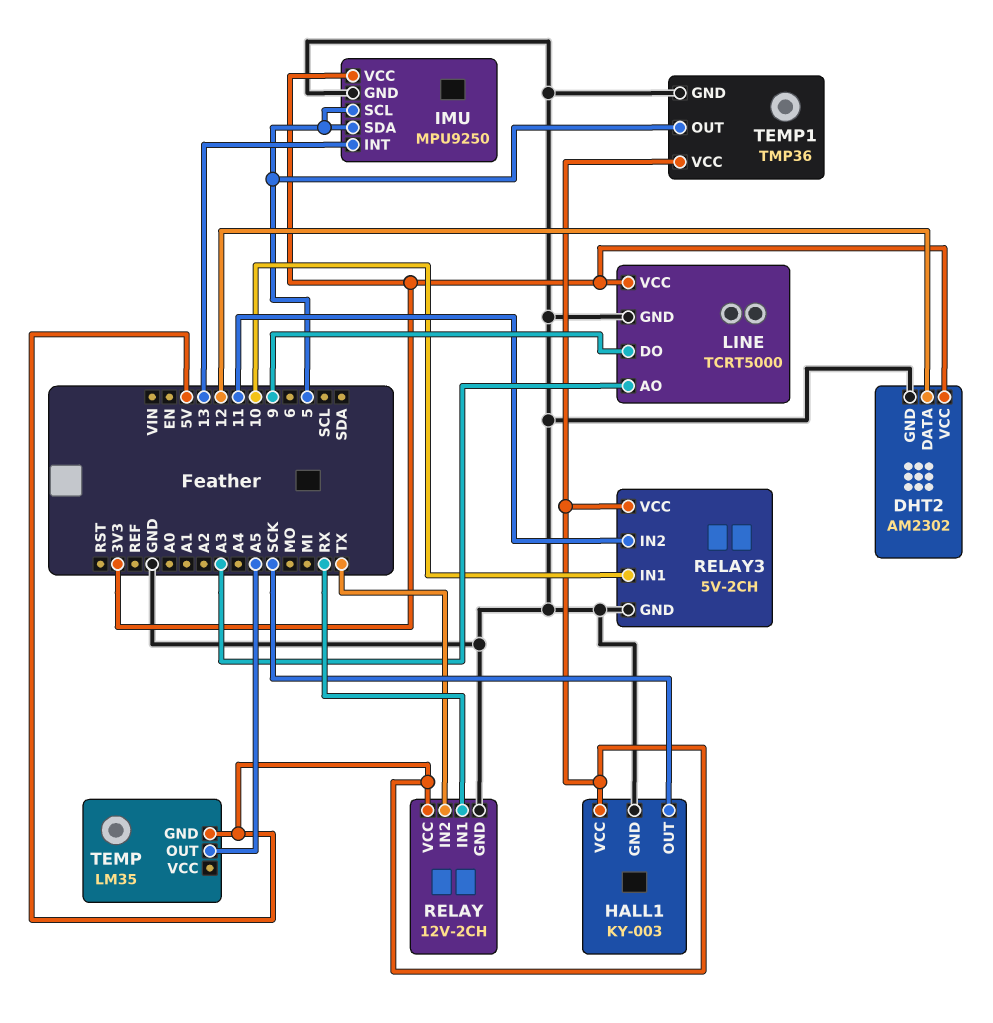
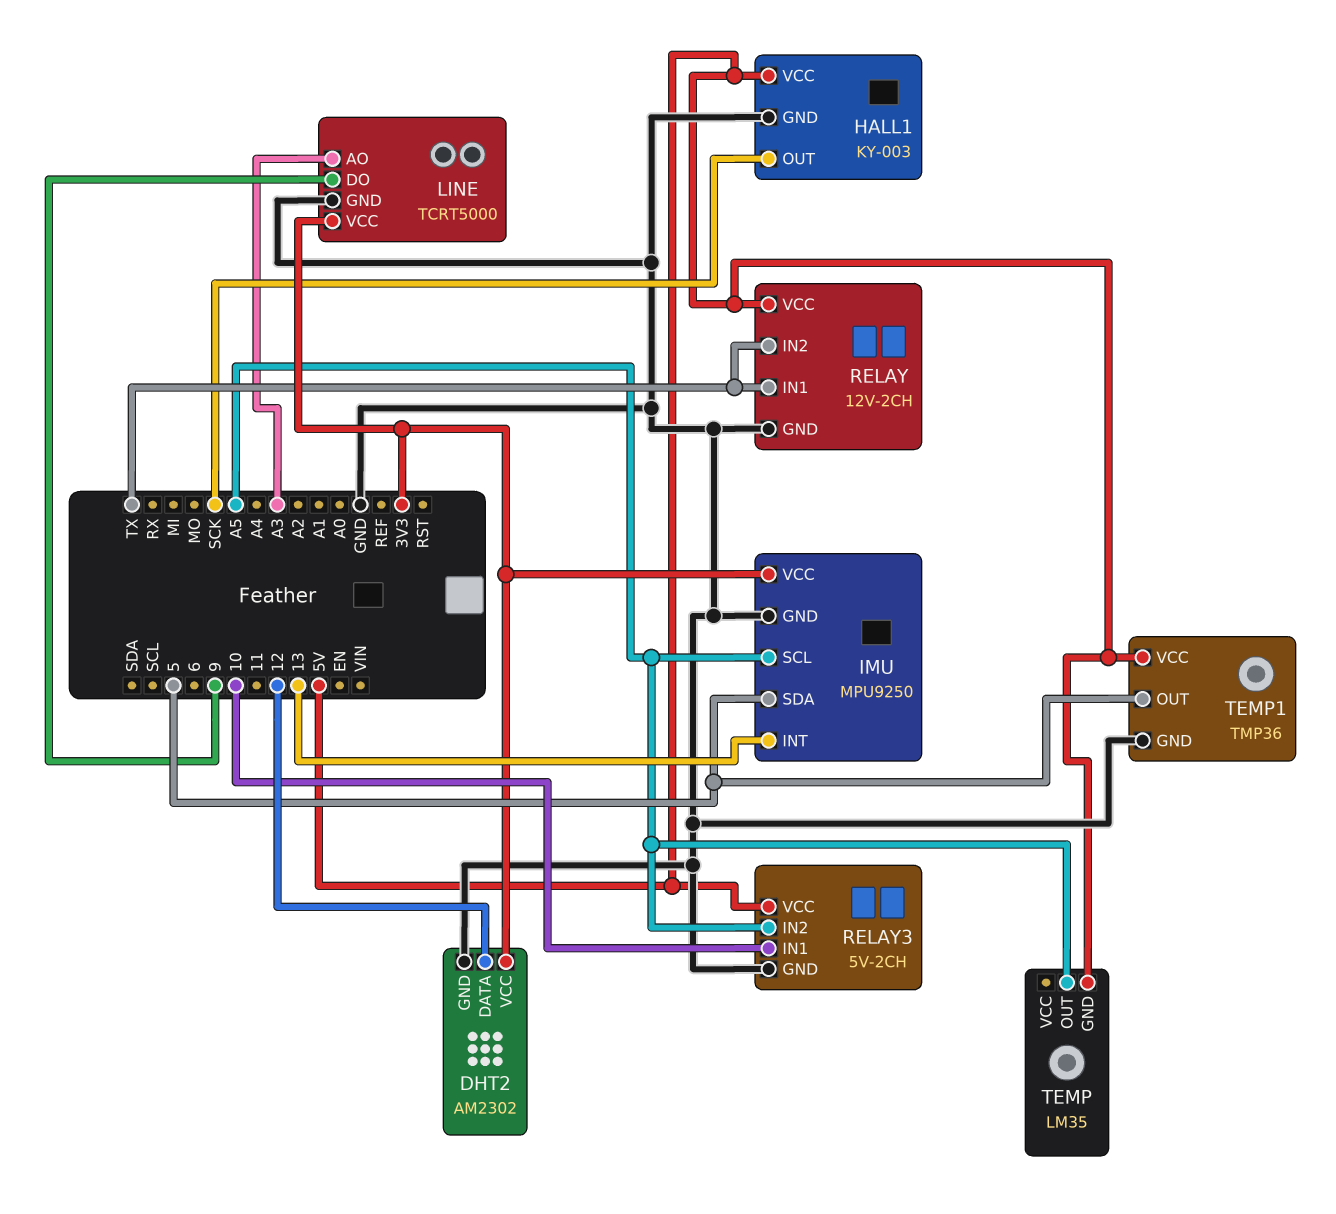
IMU pin SCL: 5 -> A5
RELAY pin IN1: RX -> TX
RELAY3 pin IN2: 11 -> A5

